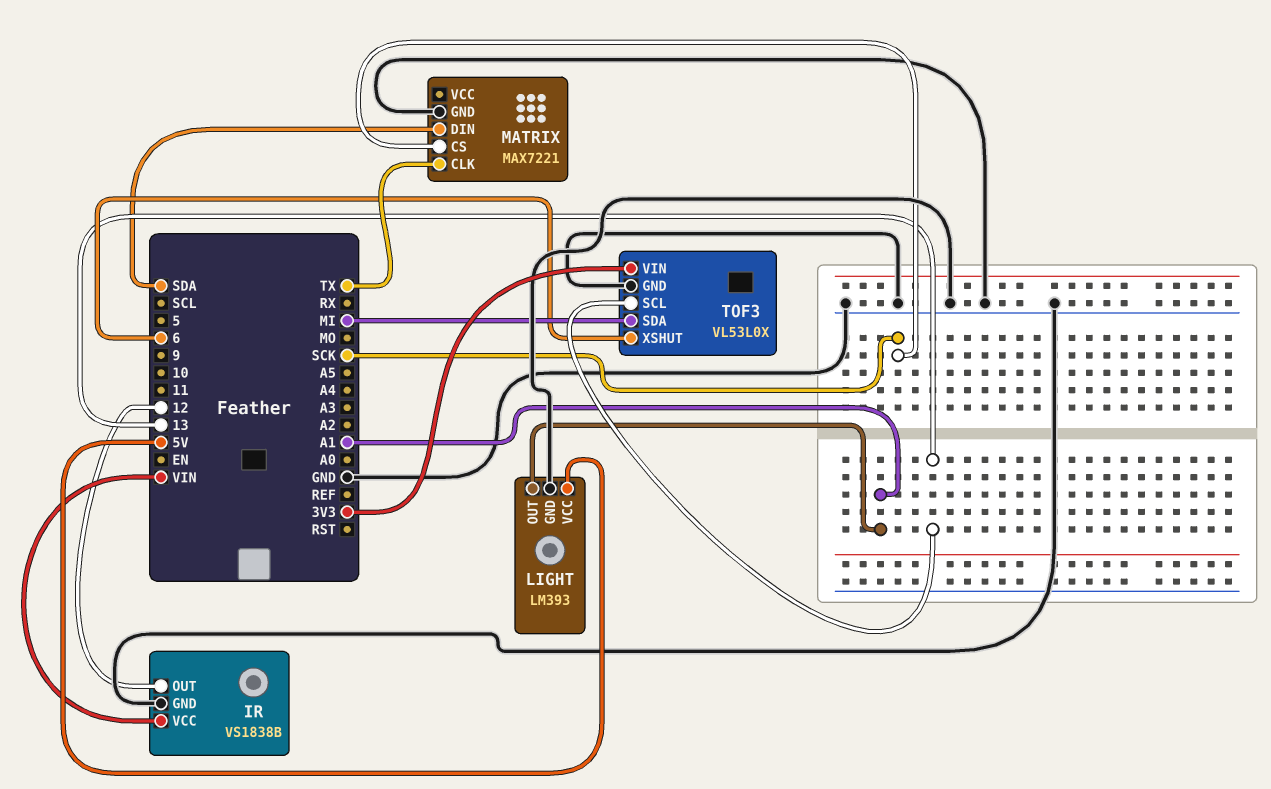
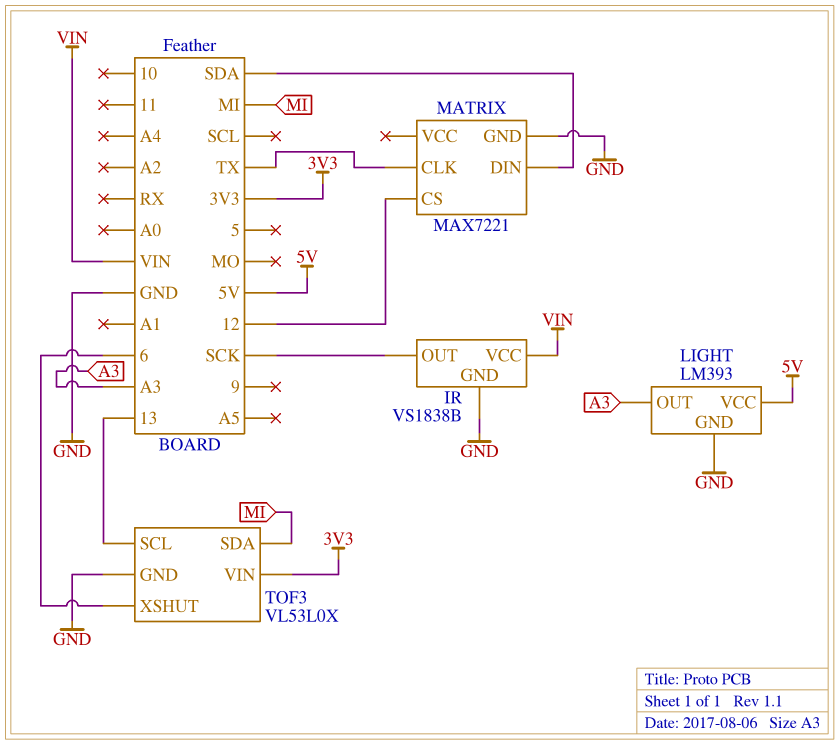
IR pin OUT: 12 -> SCK
LIGHT pin OUT: A1 -> A3
MATRIX pin CS: SCK -> 12

